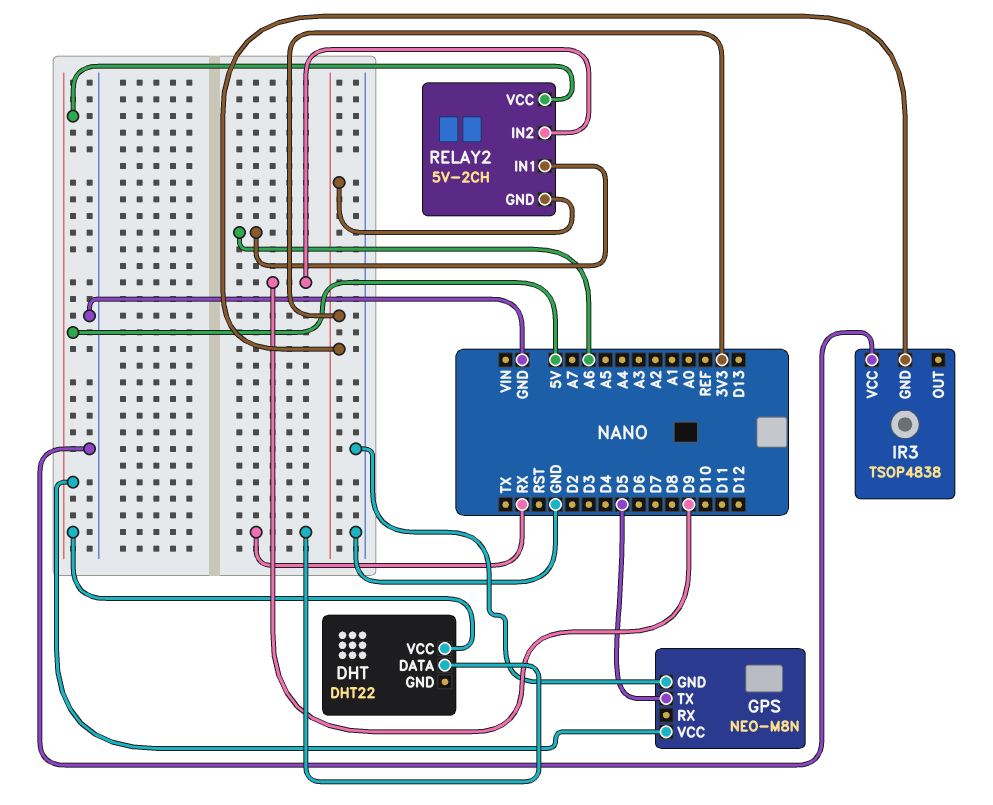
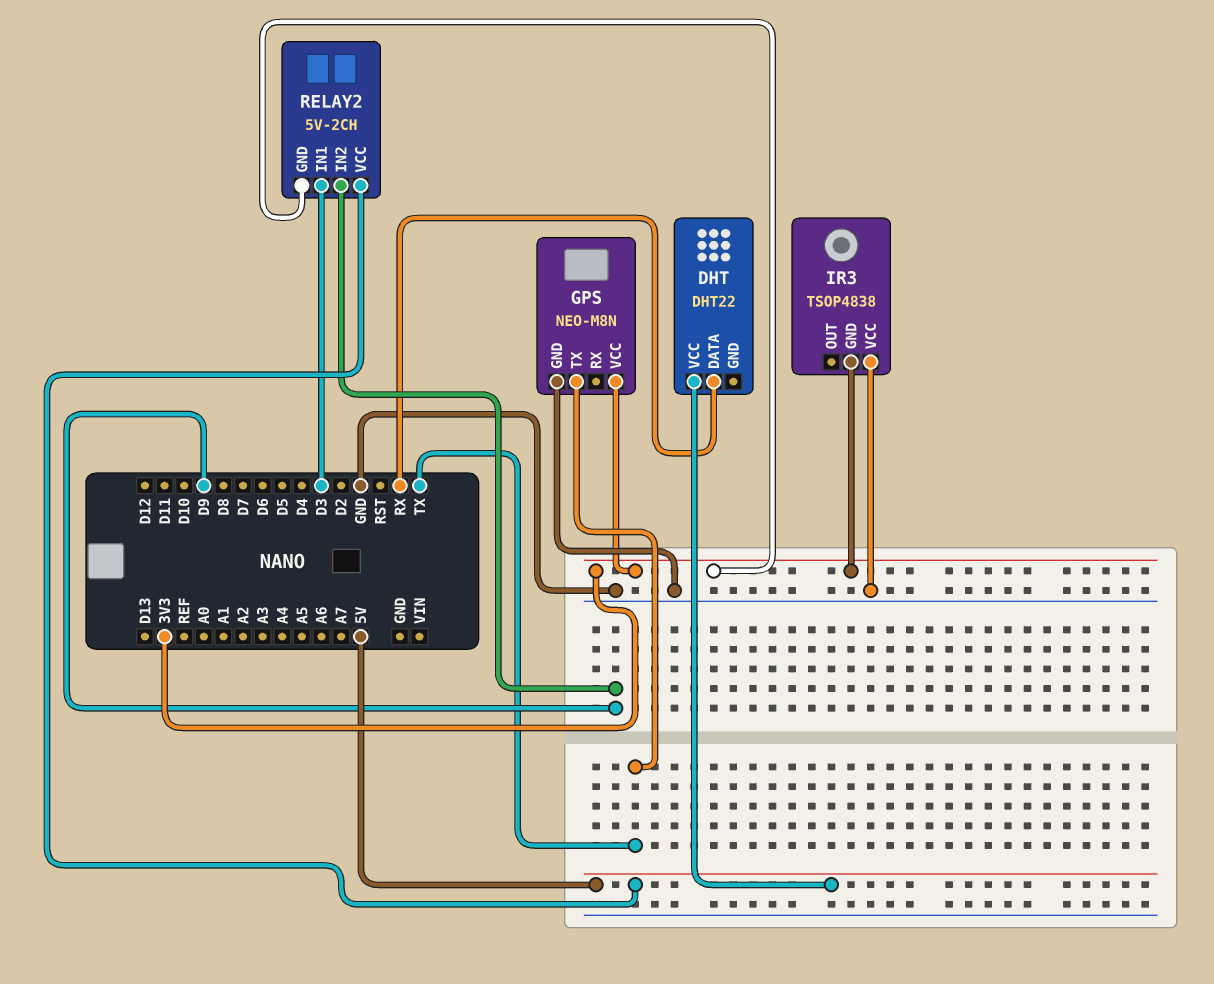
GPS pin TX: D5 -> TX
GPS pin VCC: 5V -> 3V3
RELAY2 pin IN1: A6 -> D3

